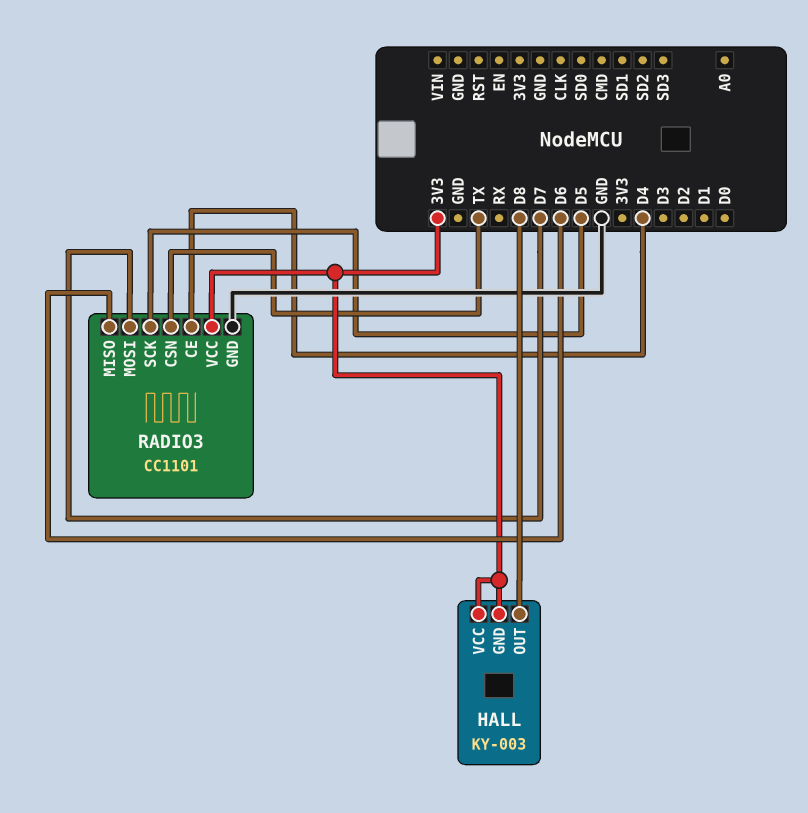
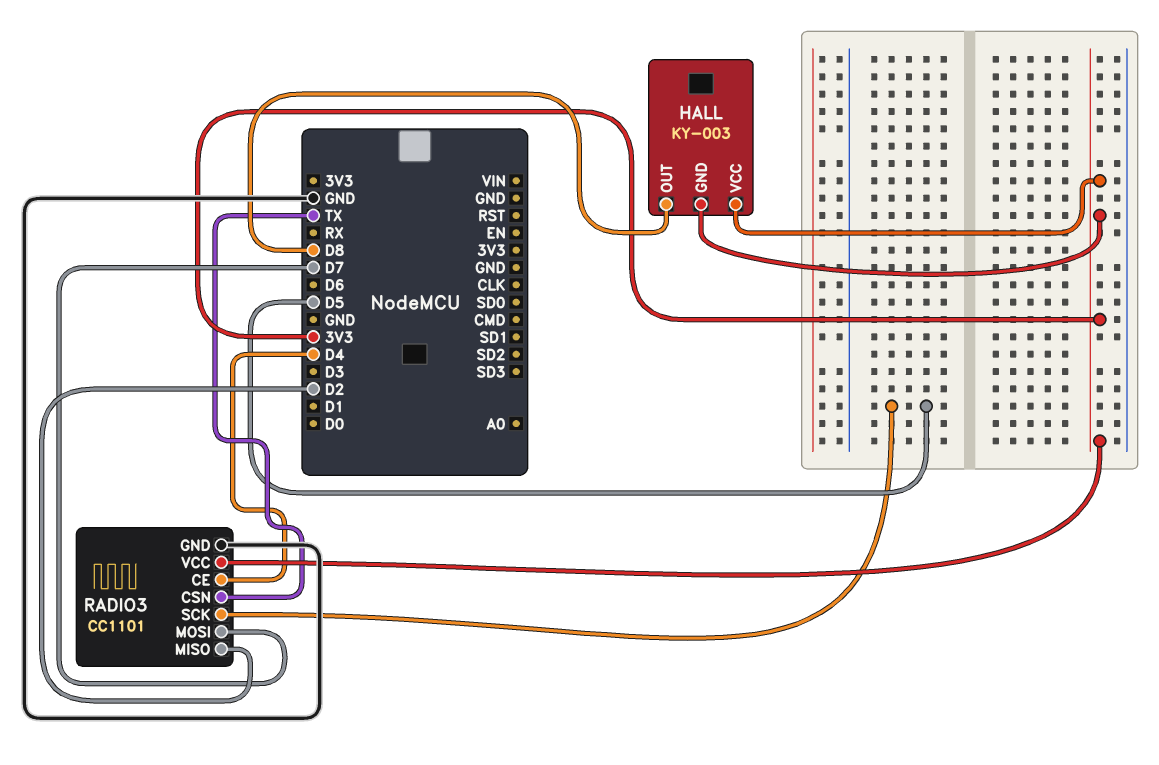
RADIO3 pin MISO: D6 -> D2

